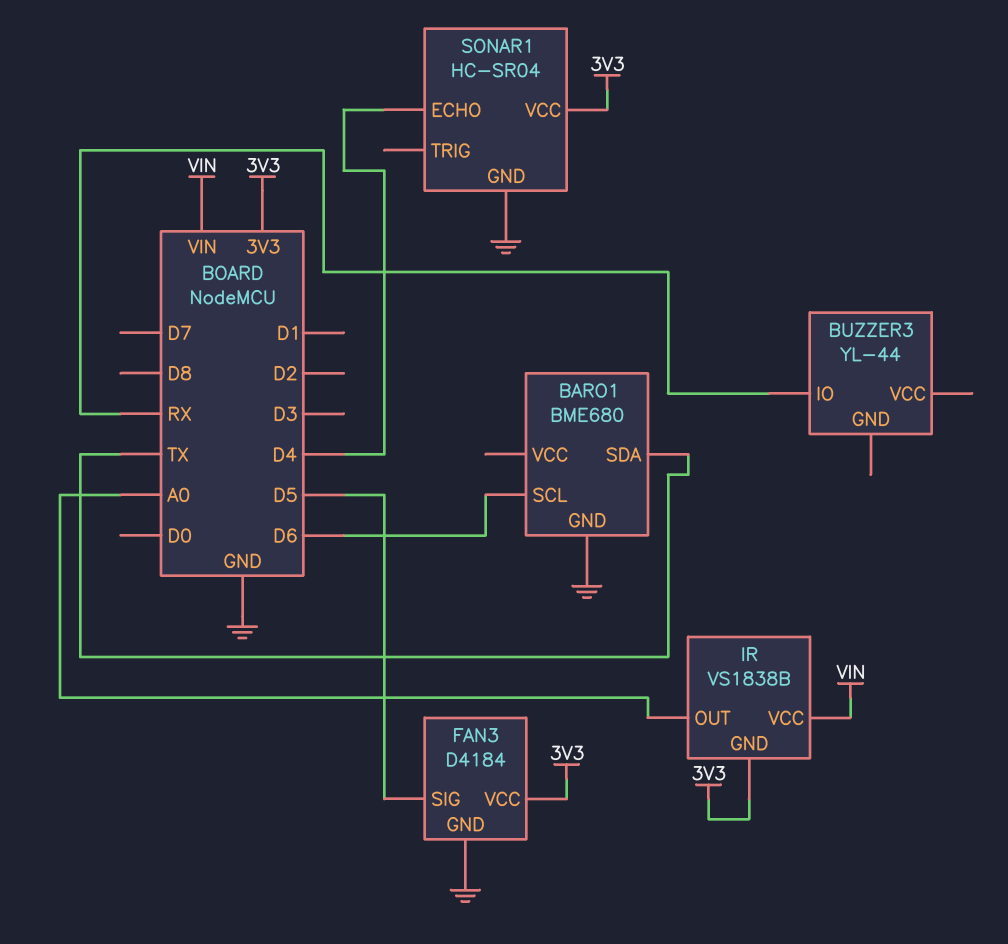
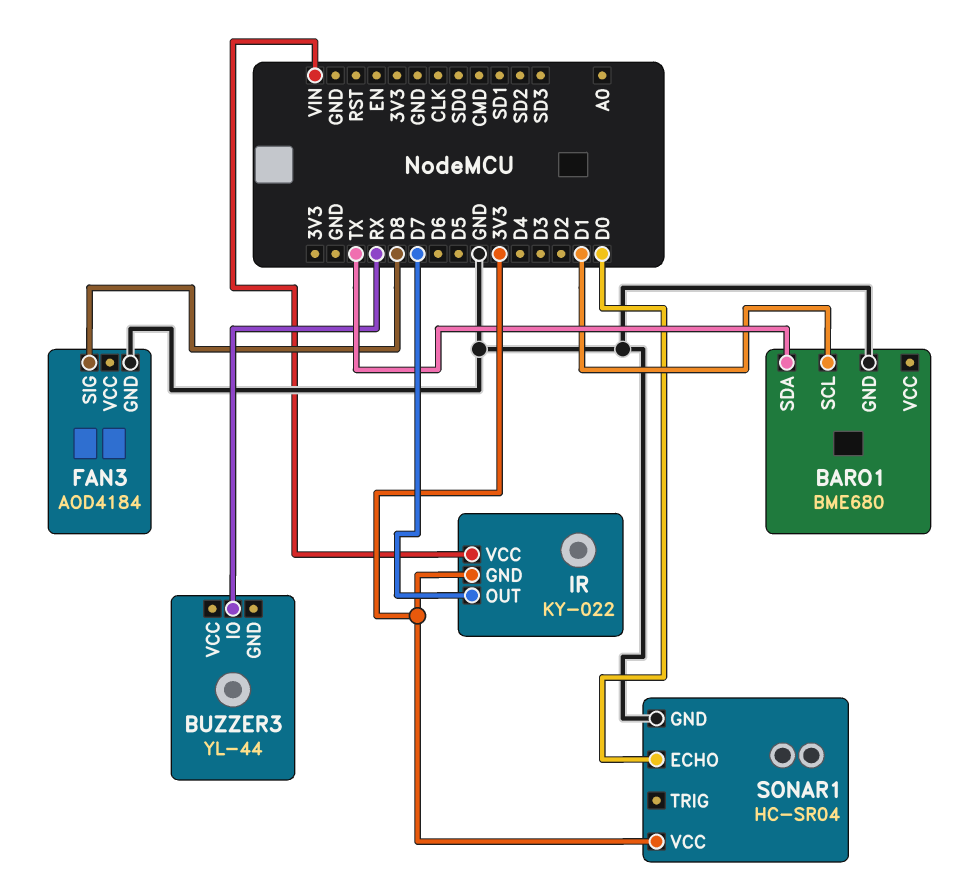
BARO1 pin SCL: D6 -> D1
FAN3: D4184 -> AOD4184
FAN3 pin SIG: D5 -> D8
FAN3 pin VCC: 3V3 -> none
IR: VS1838B -> KY-022
IR pin OUT: A0 -> D7
SONAR1 pin ECHO: D4 -> D0

